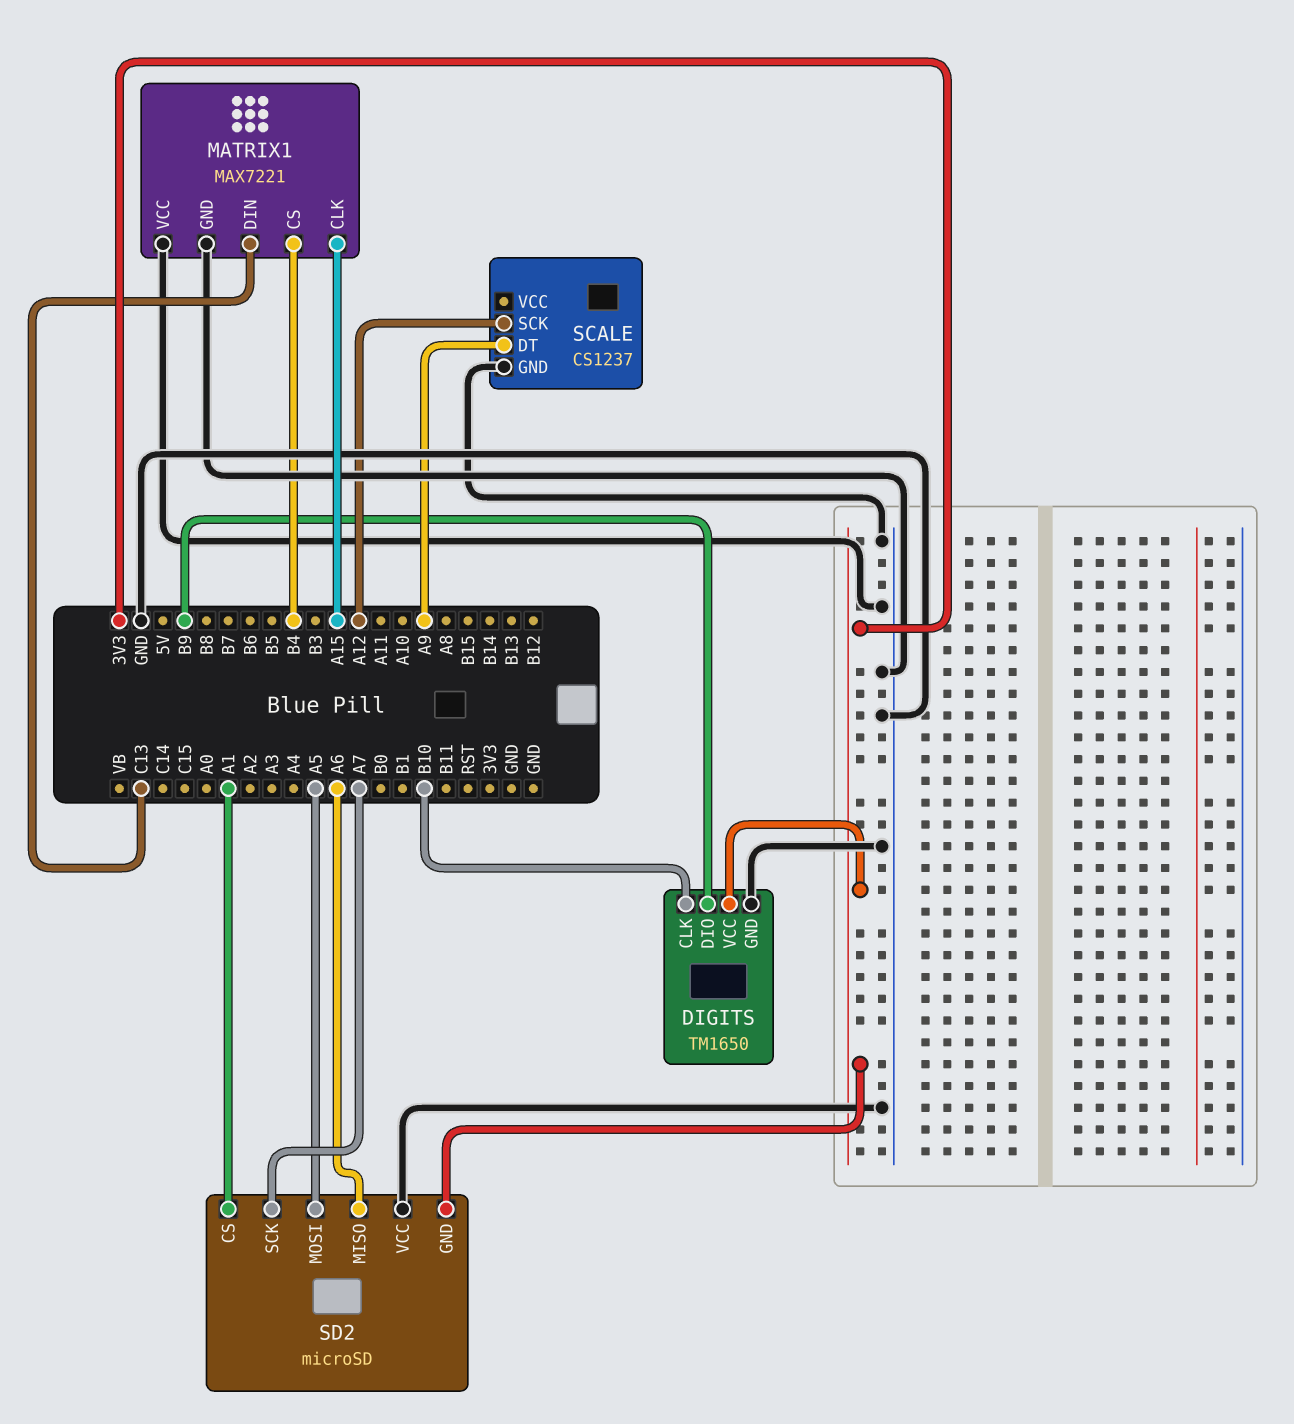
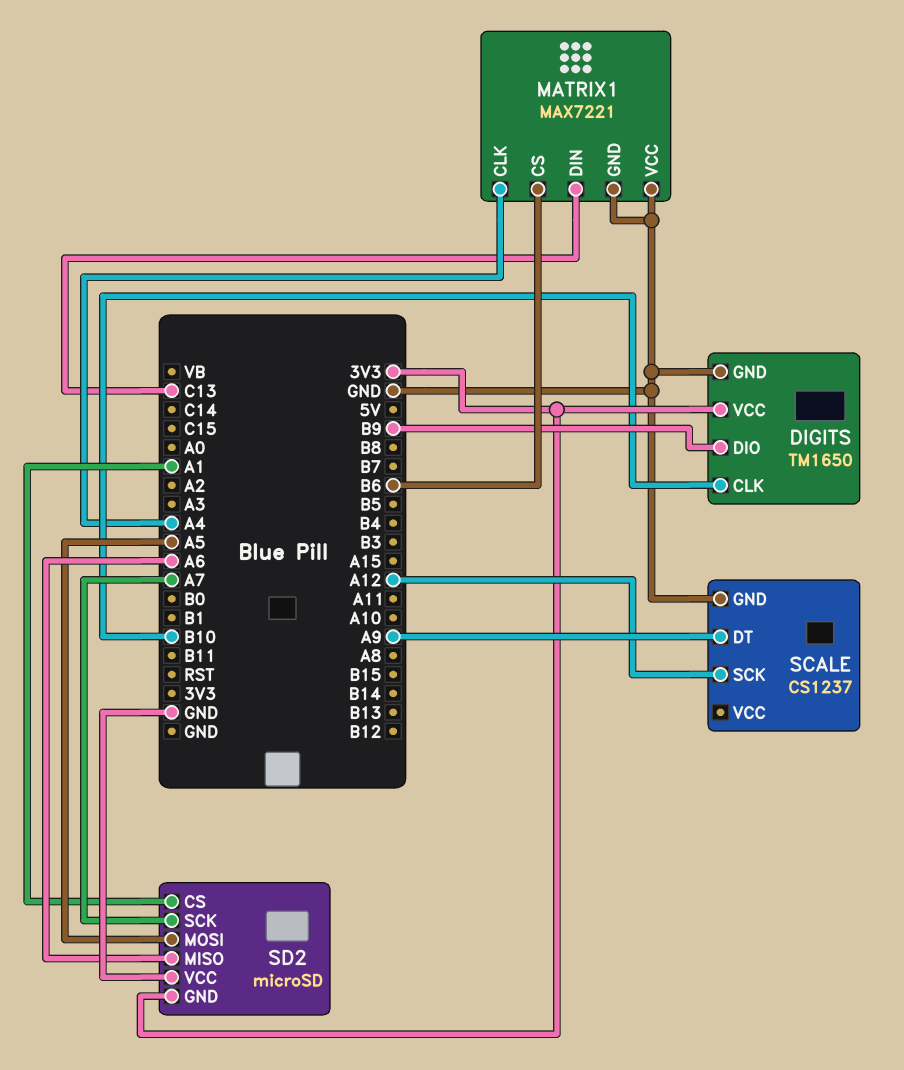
MATRIX1 pin CLK: A15 -> A4
MATRIX1 pin CS: B4 -> B6

